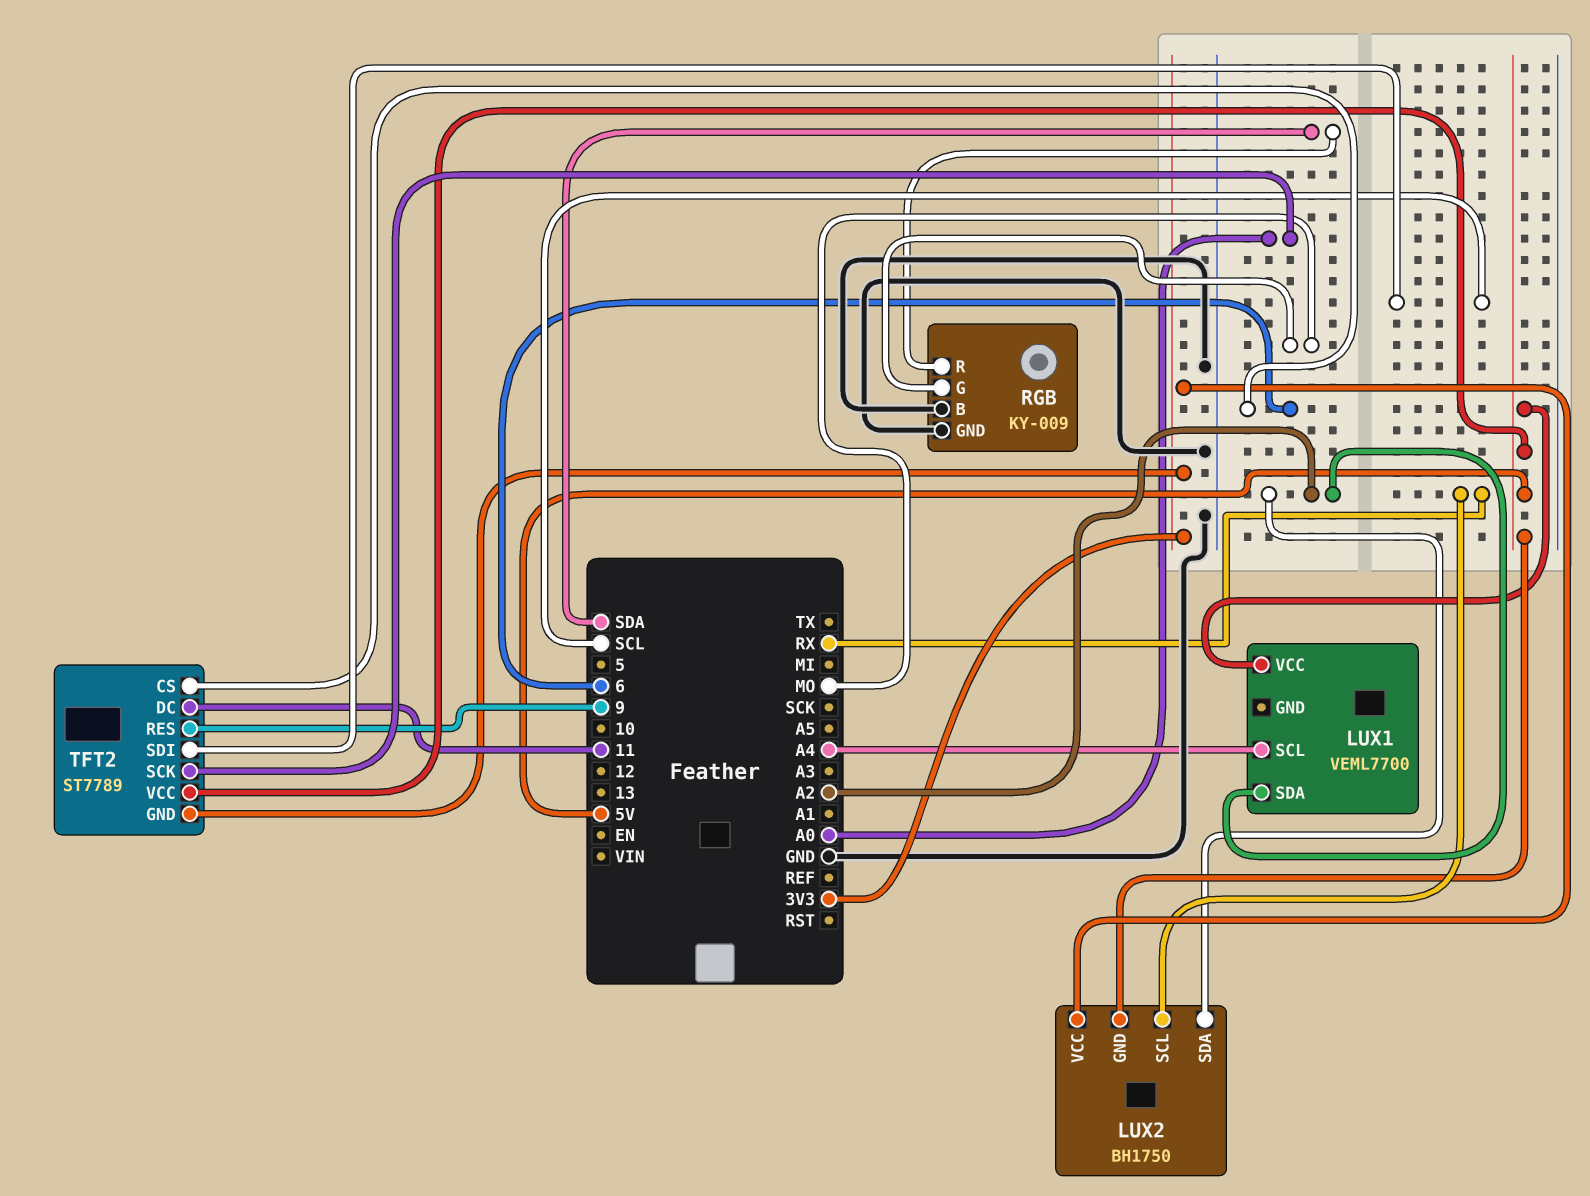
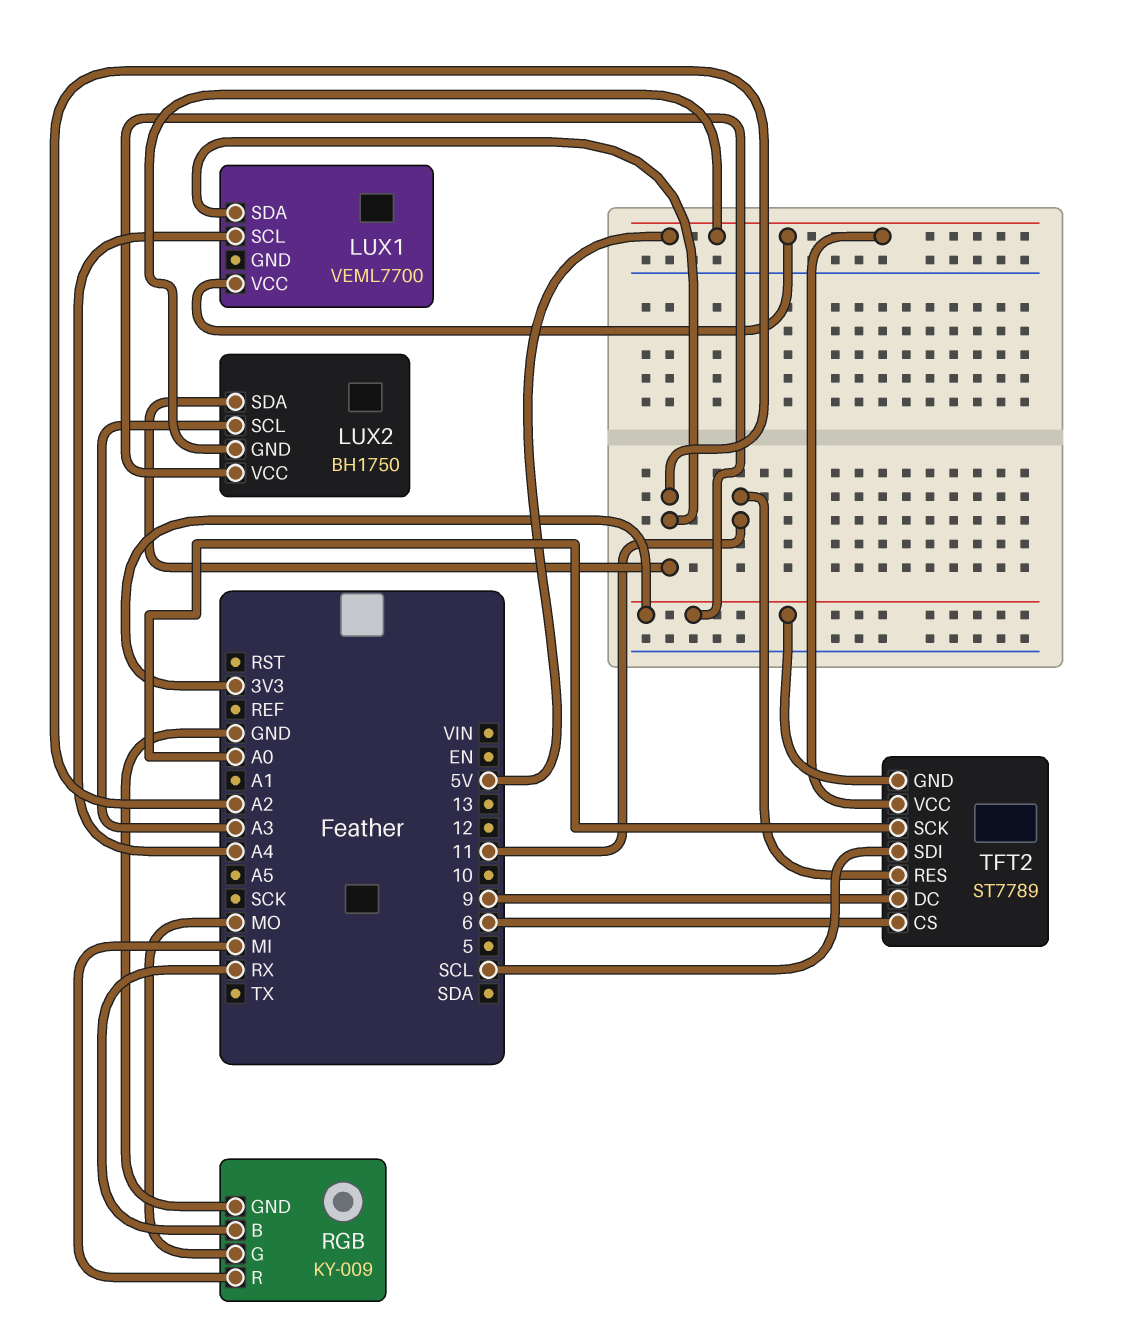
LUX2 pin SCL: RX -> A3
RGB pin B: GND -> RX
RGB pin R: SDA -> MI
TFT2 pin DC: 11 -> 9
TFT2 pin RES: 9 -> 11

